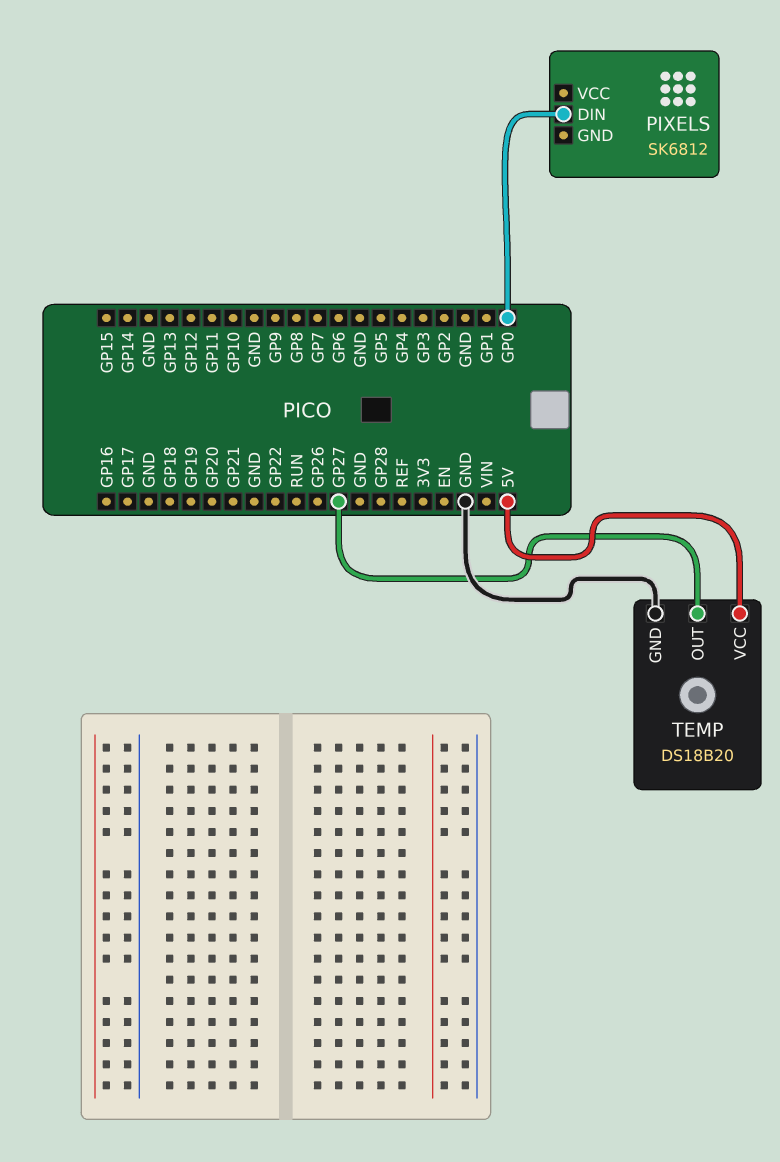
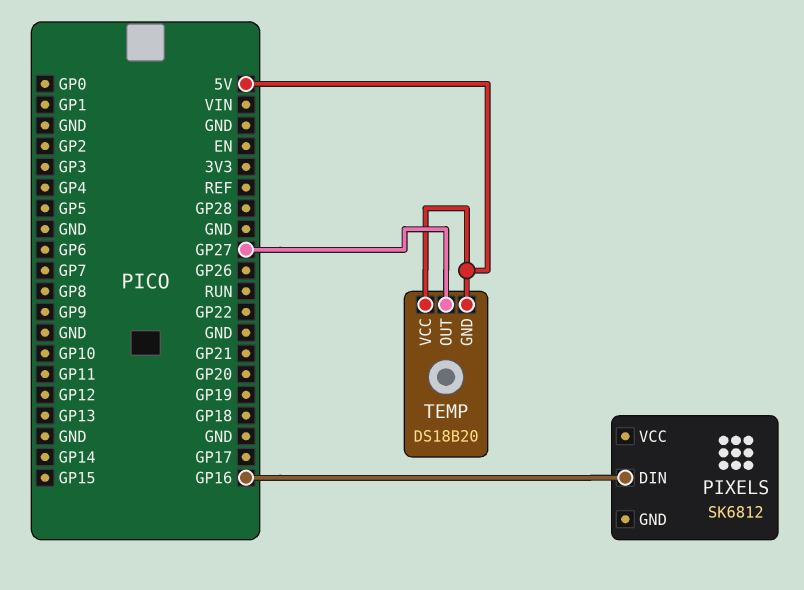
PIXELS pin DIN: GP0 -> GP16
TEMP pin GND: GND -> 5V

